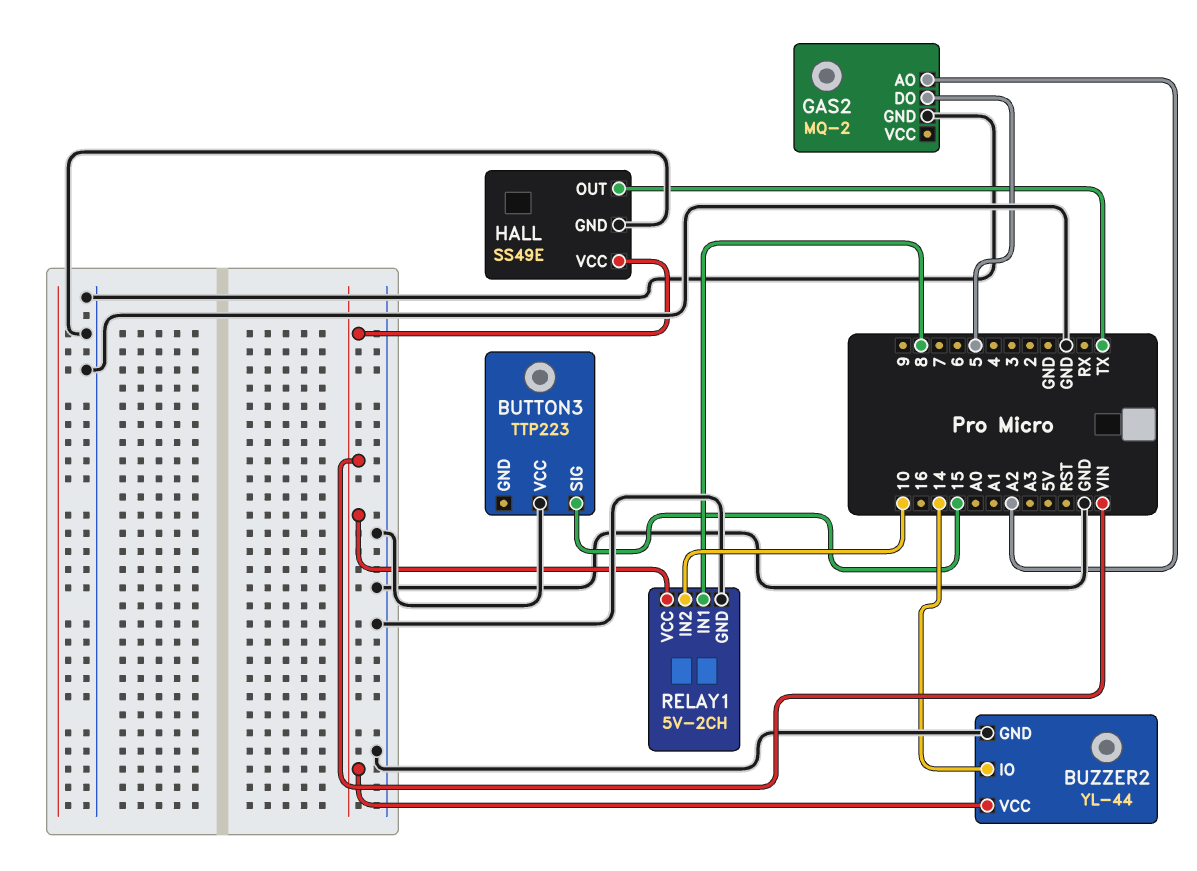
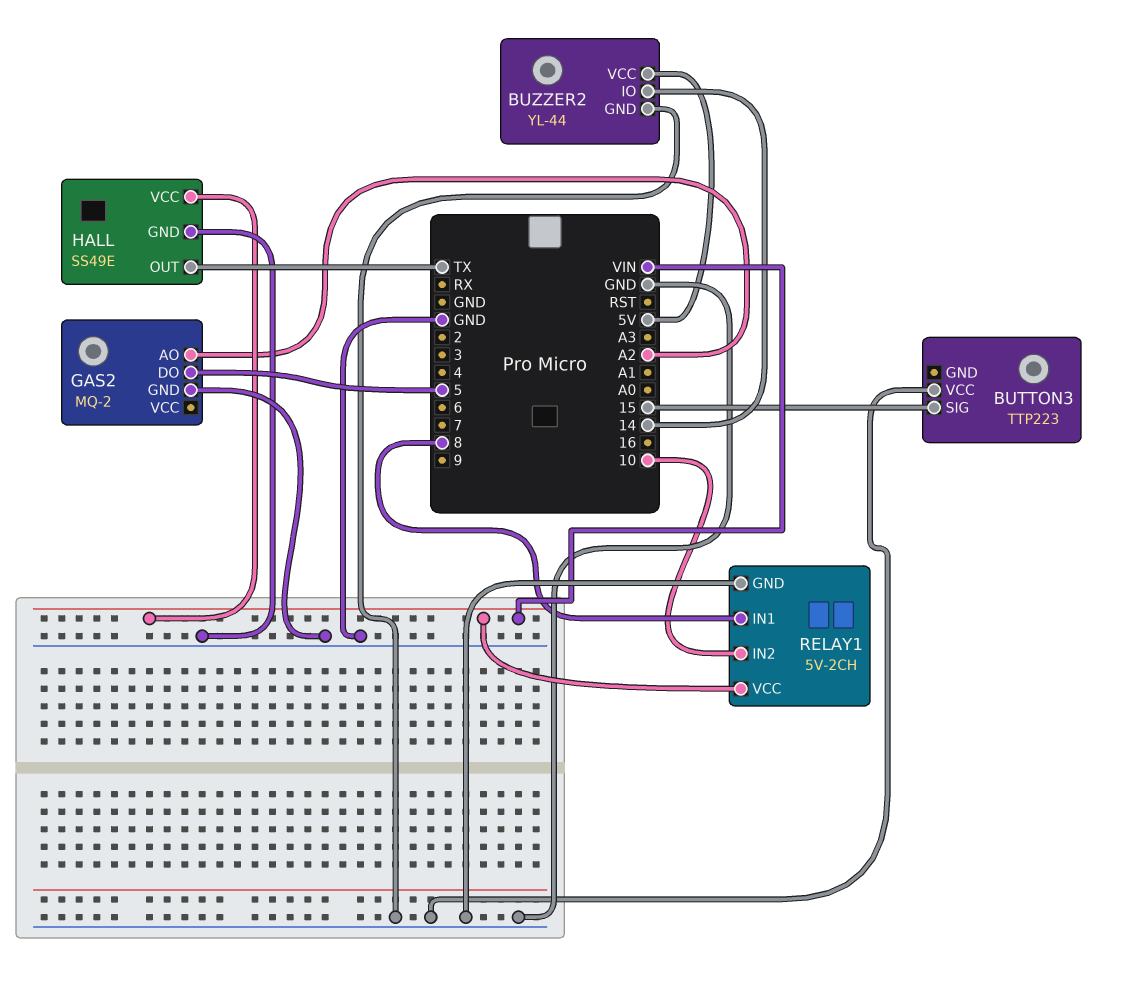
BUZZER2 pin VCC: VIN -> 5V

